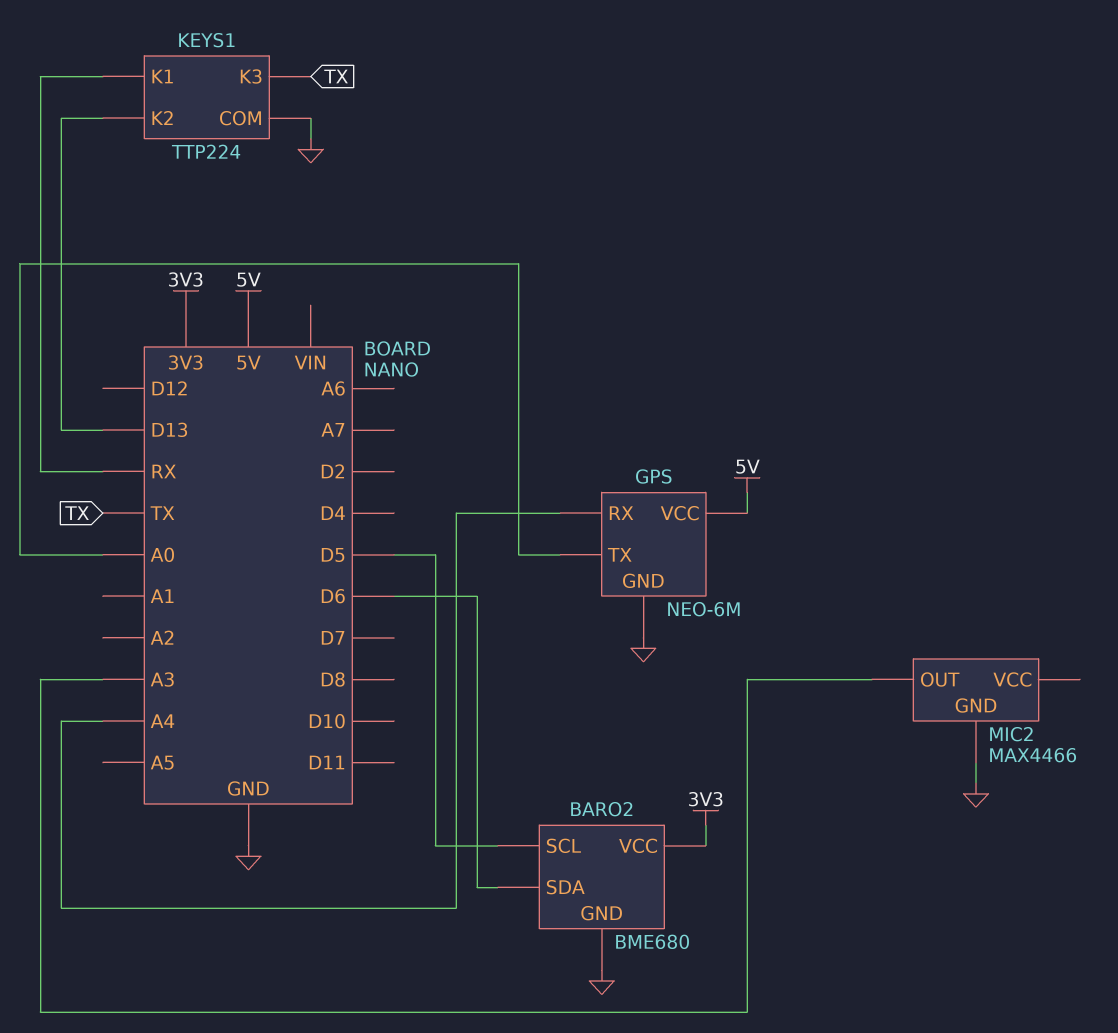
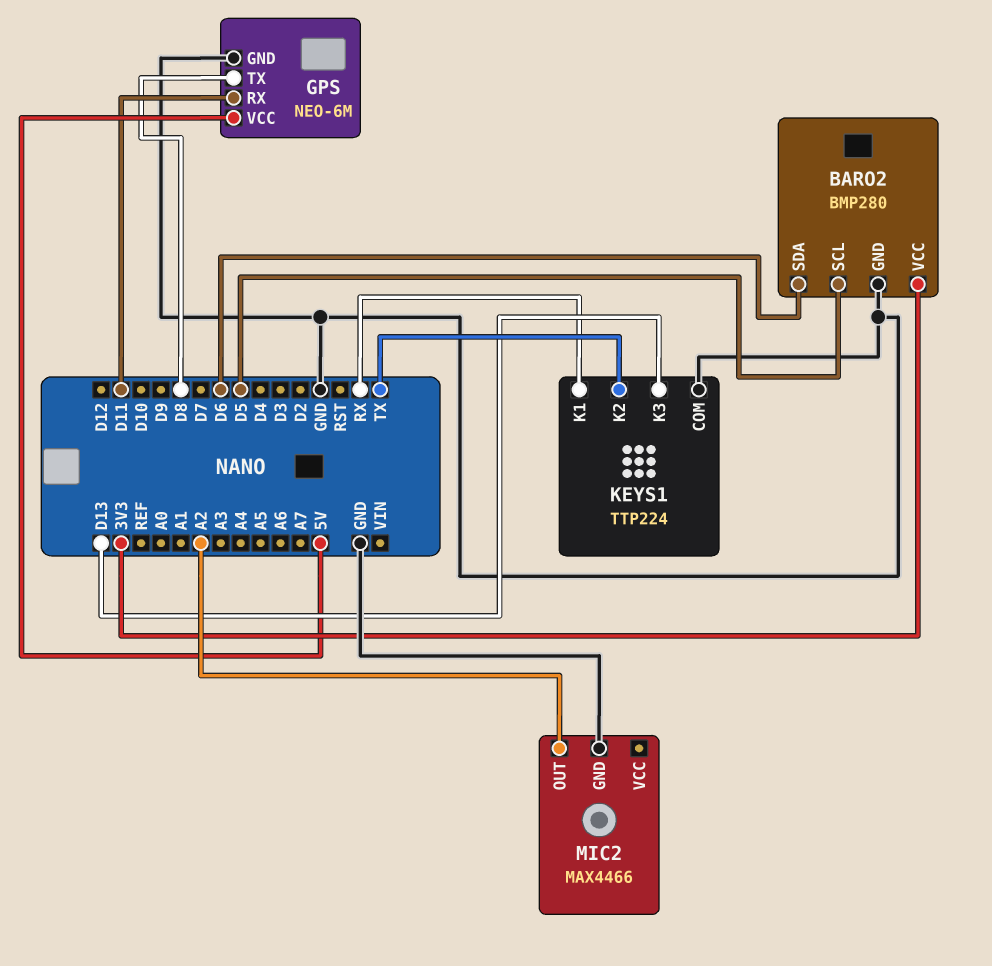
BARO2: BME680 -> BMP280
GPS pin RX: A4 -> D11
GPS pin TX: A0 -> D8
KEYS1 pin K2: D13 -> TX
KEYS1 pin K3: TX -> D13
MIC2 pin OUT: A3 -> A2

